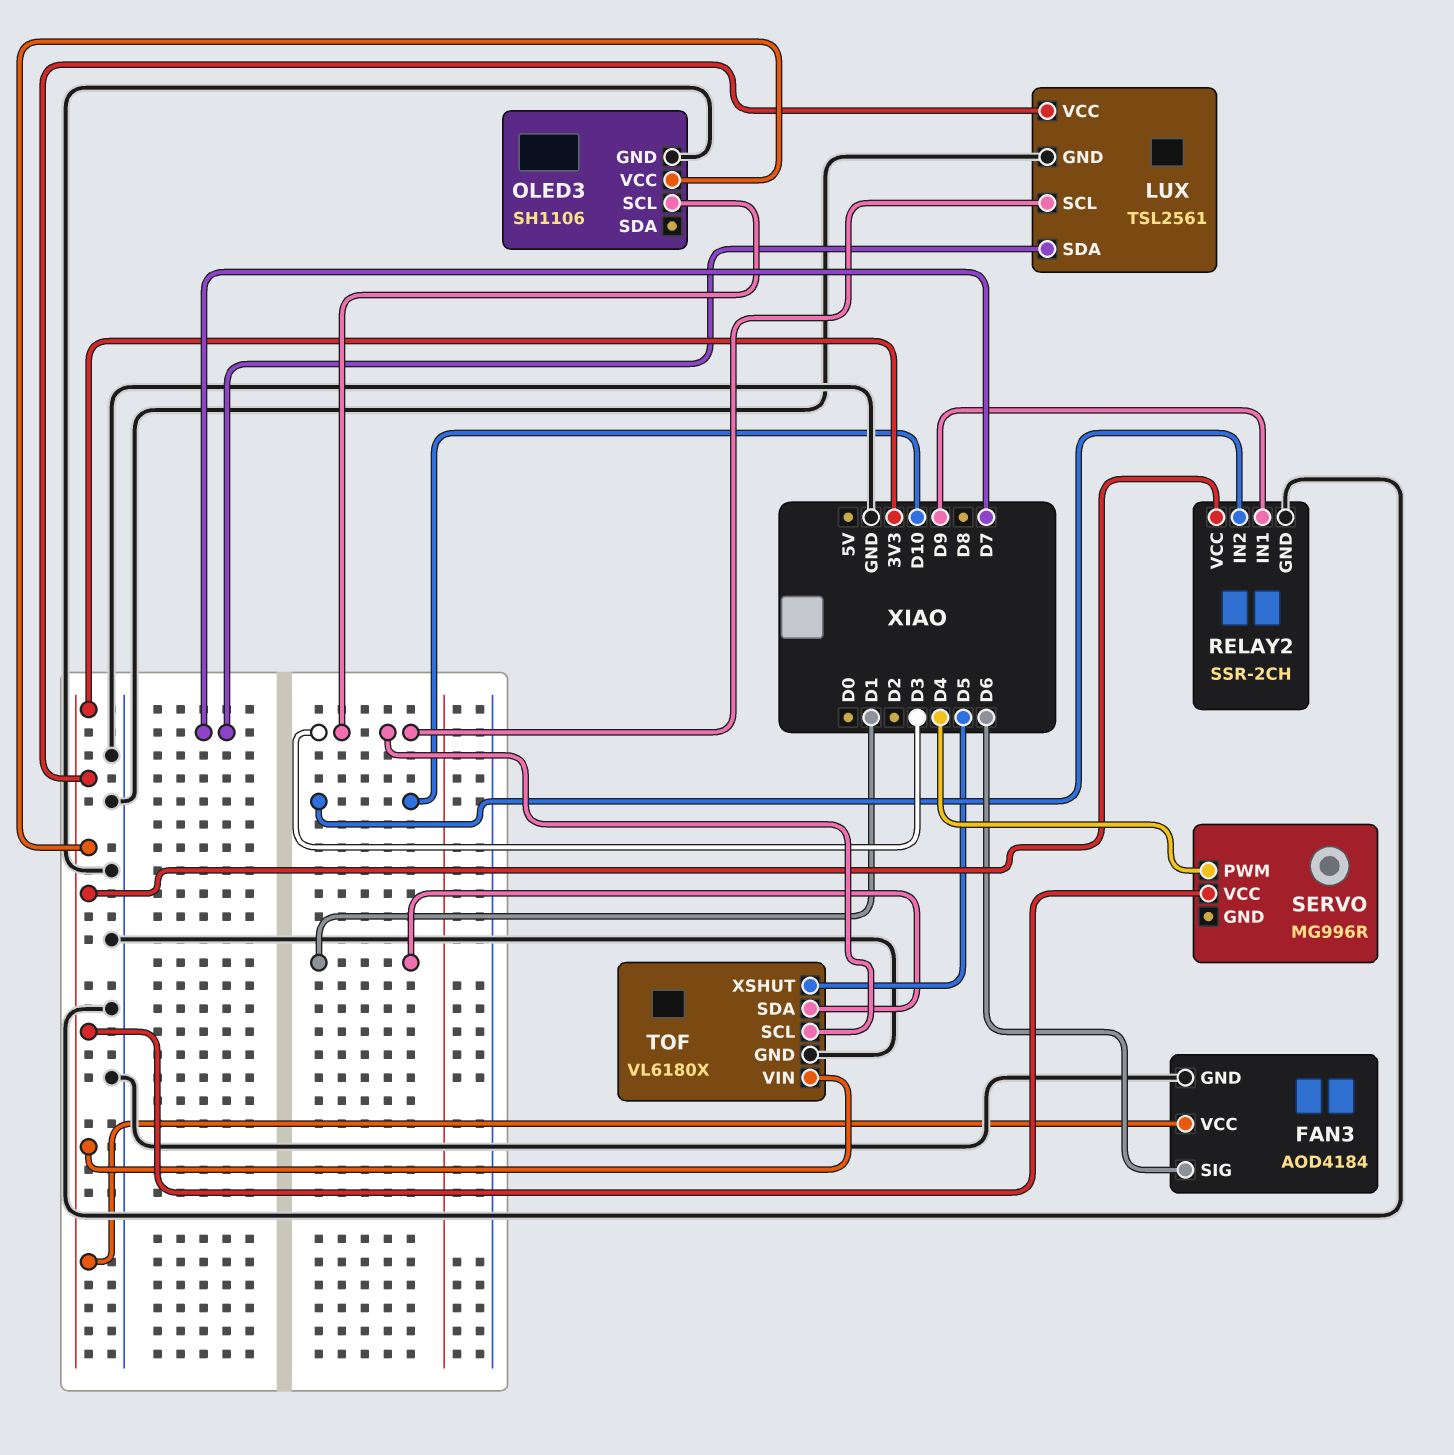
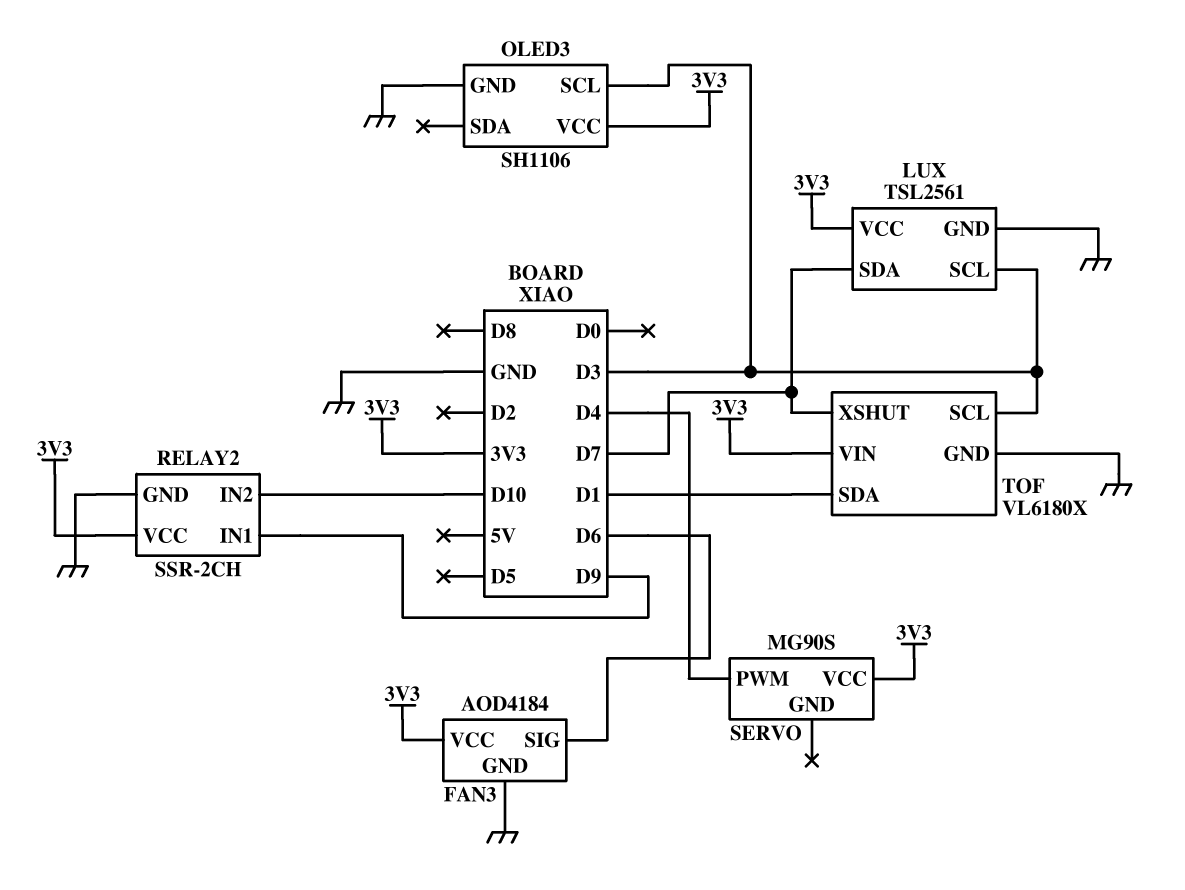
SERVO: MG996R -> MG90S
TOF pin XSHUT: D5 -> D7

